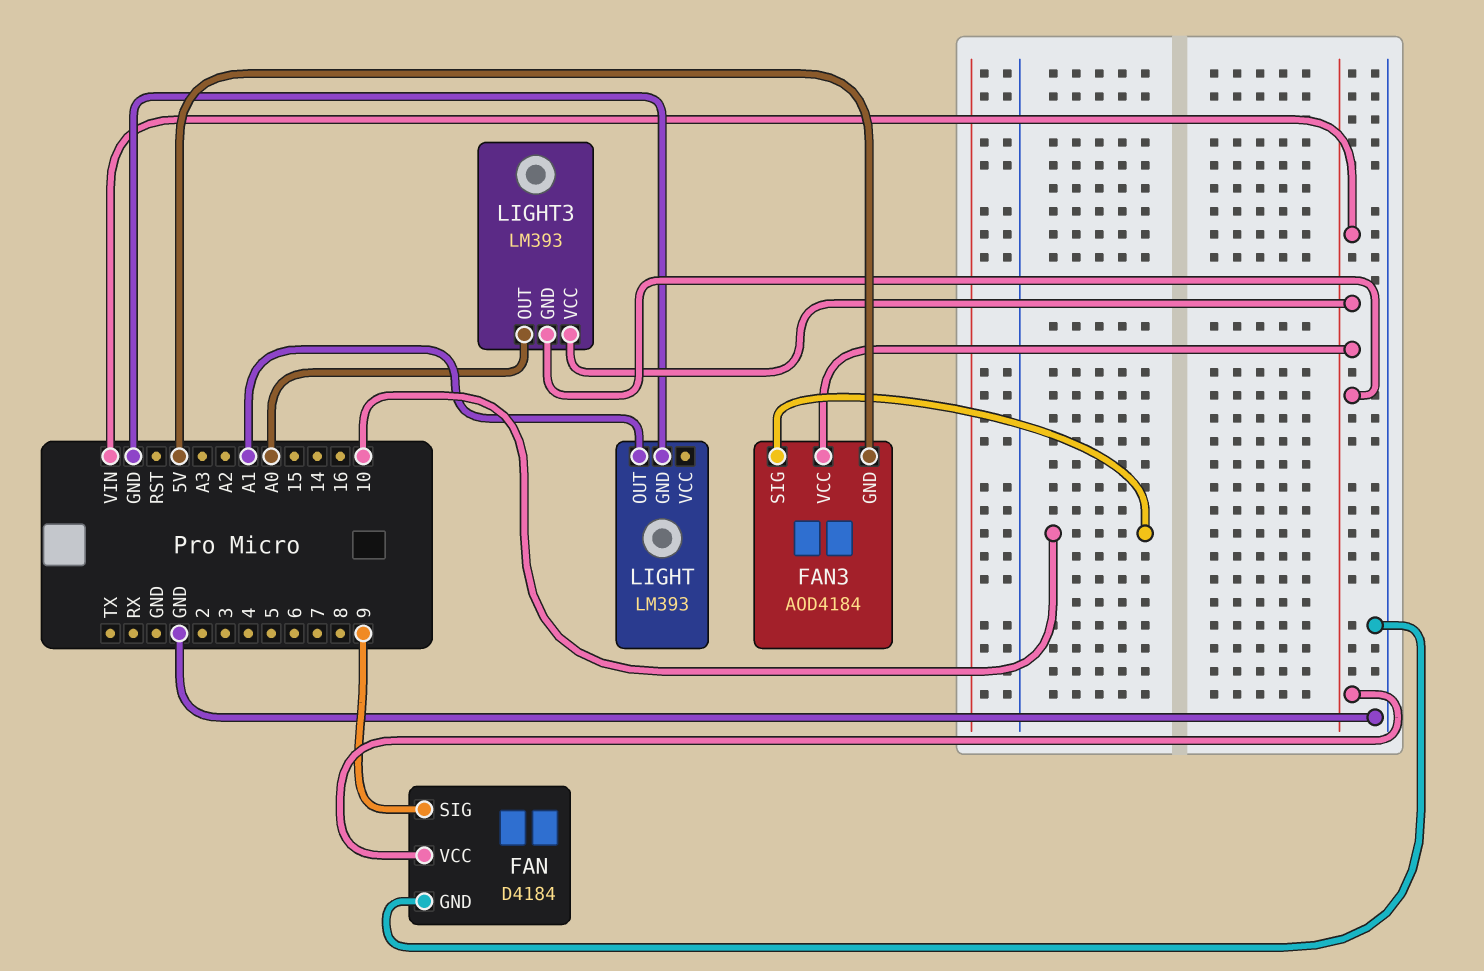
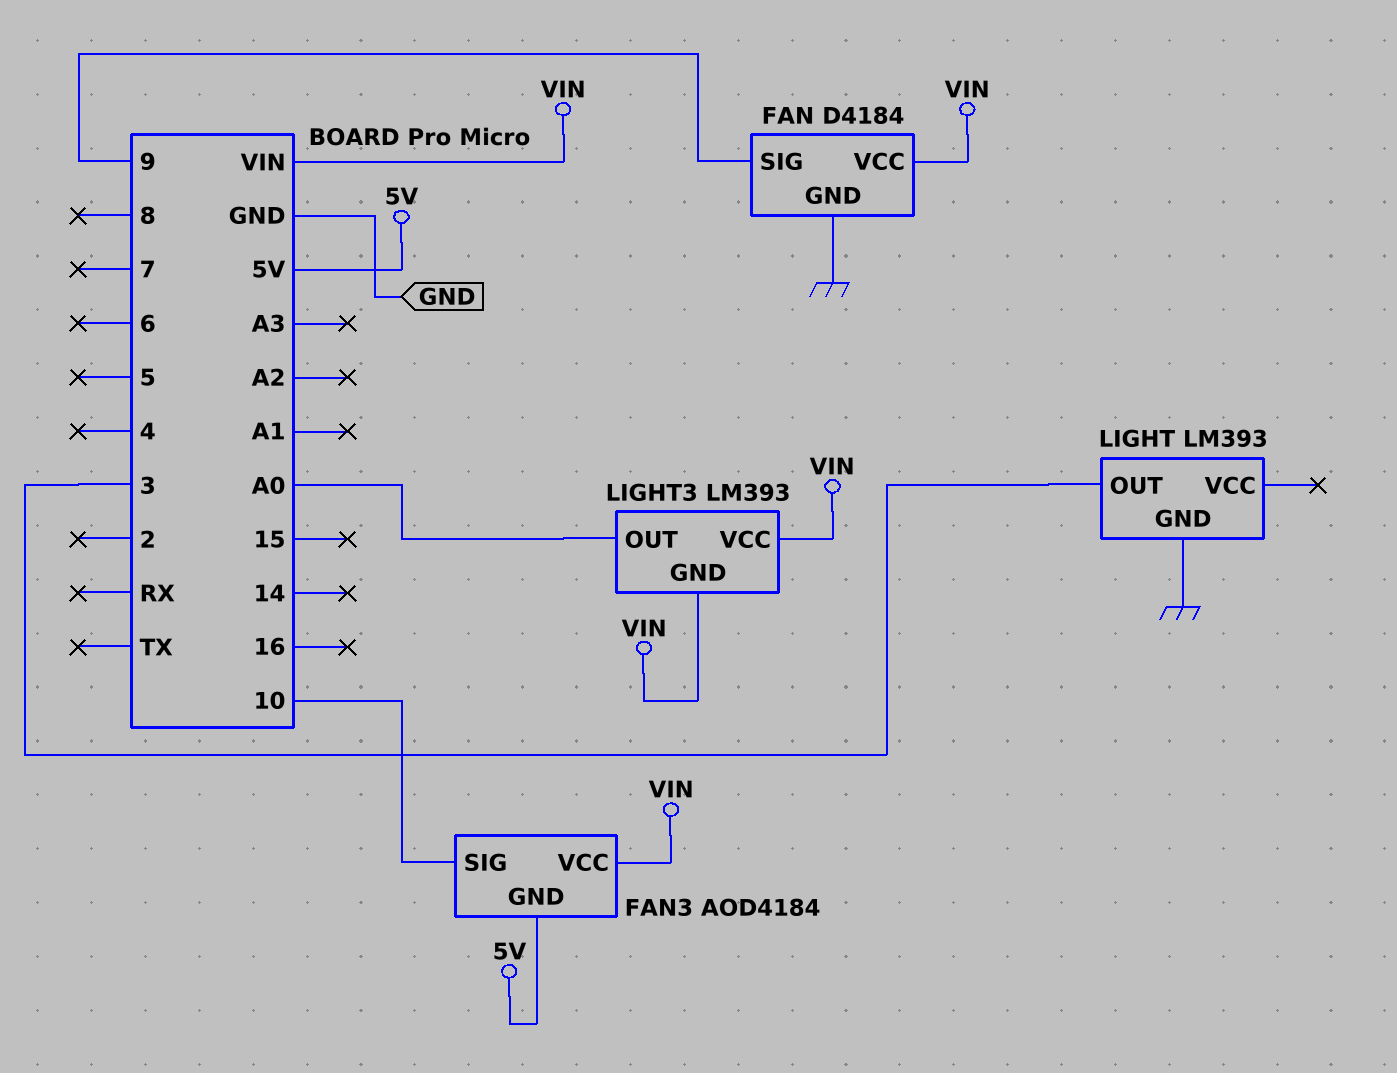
LIGHT pin OUT: A1 -> 3

